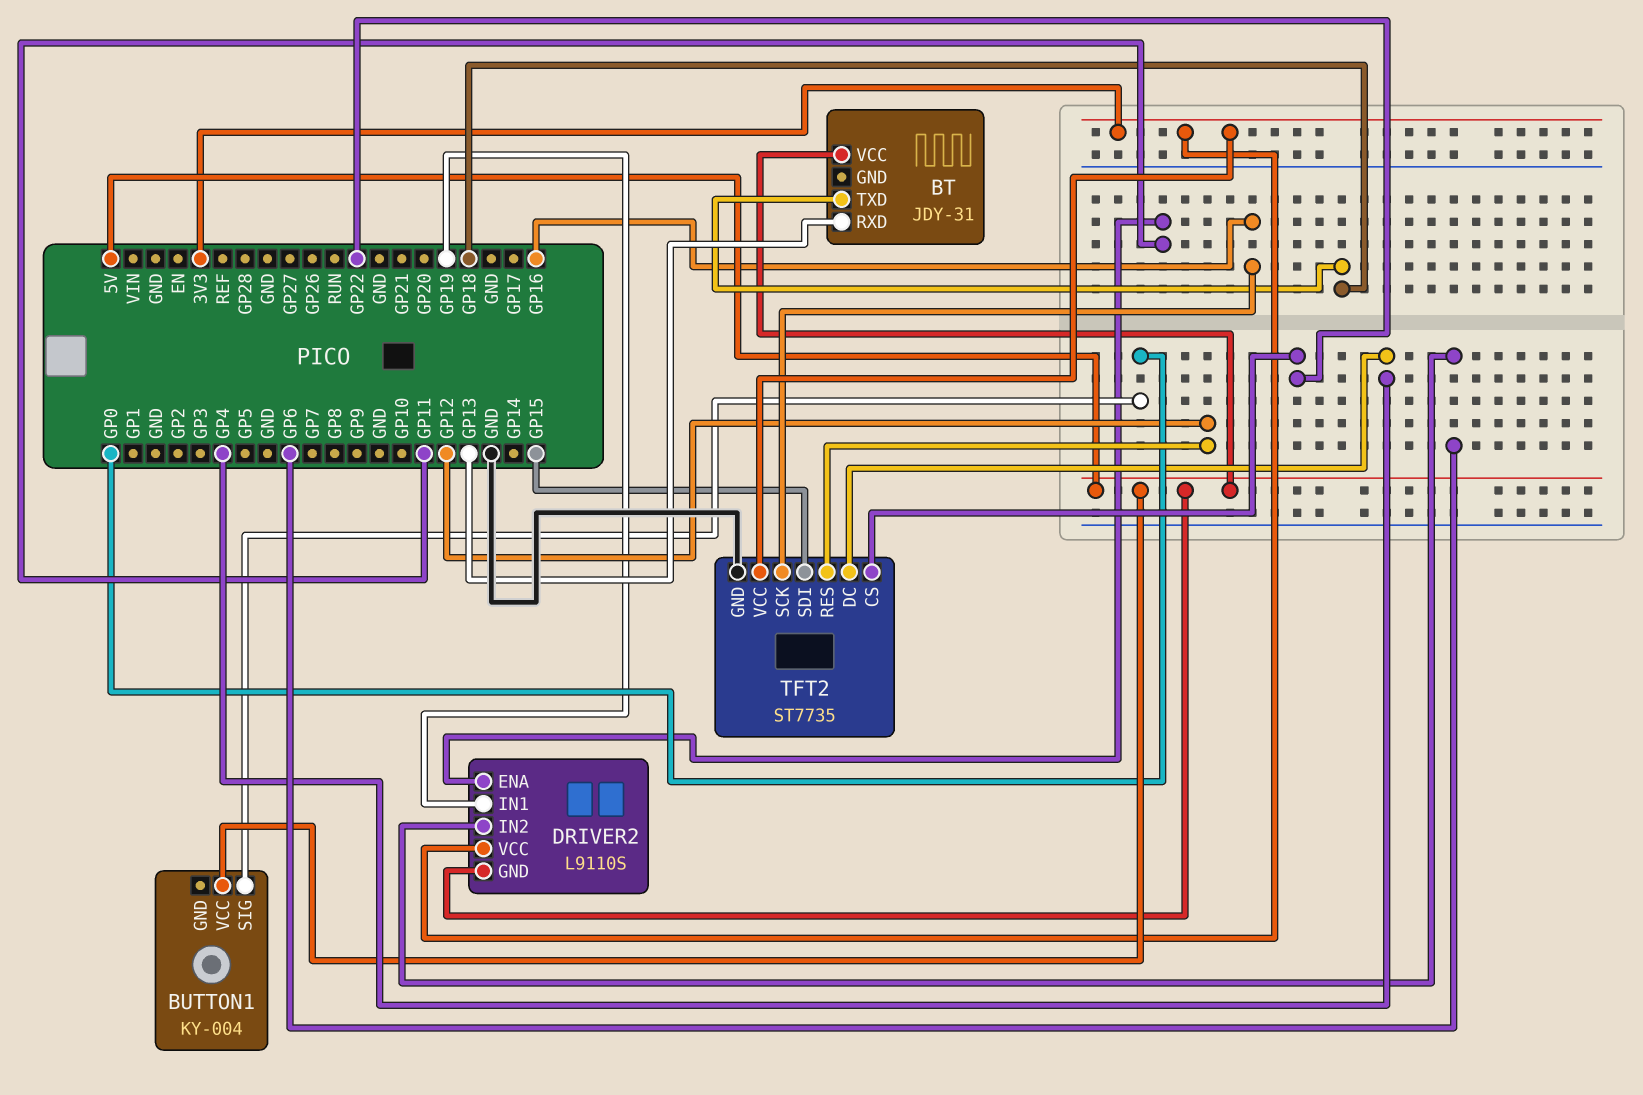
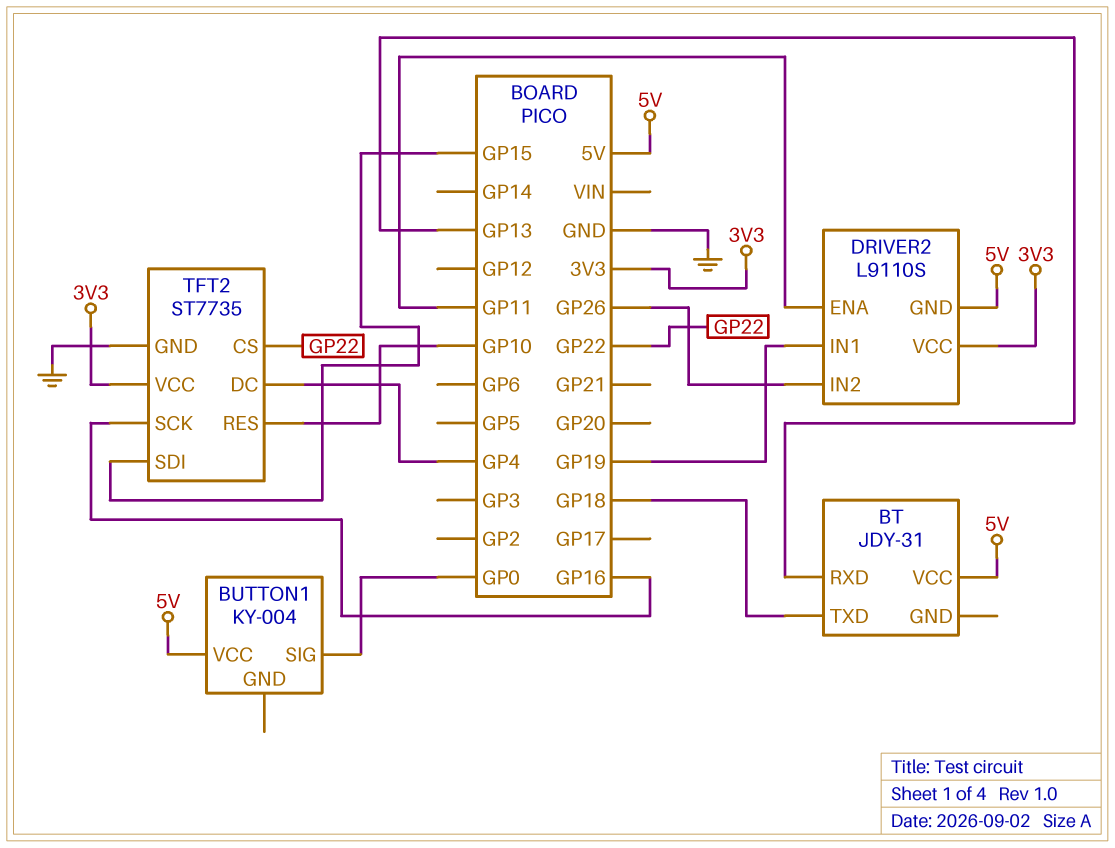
DRIVER2 pin IN2: GP6 -> GP26
TFT2 pin RES: GP12 -> GP10

